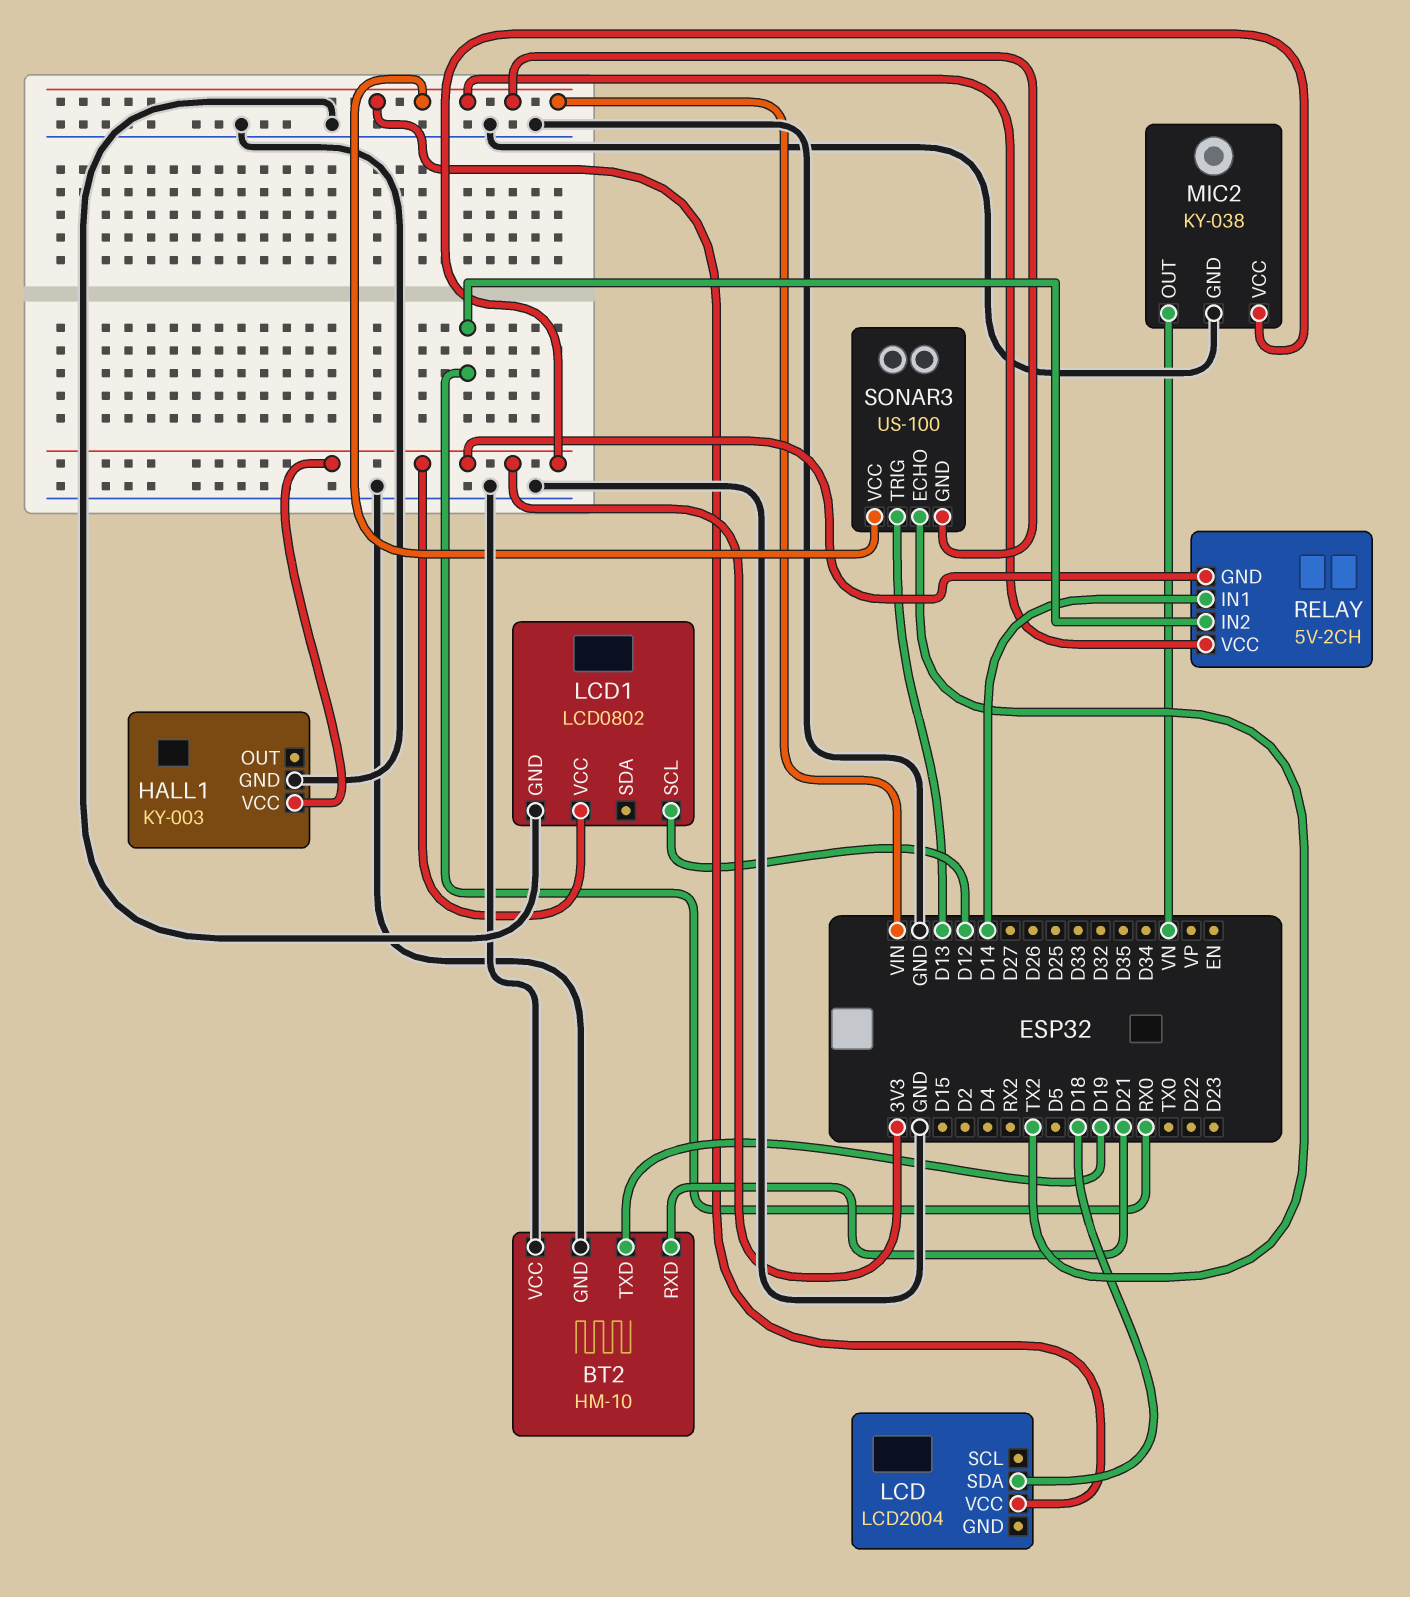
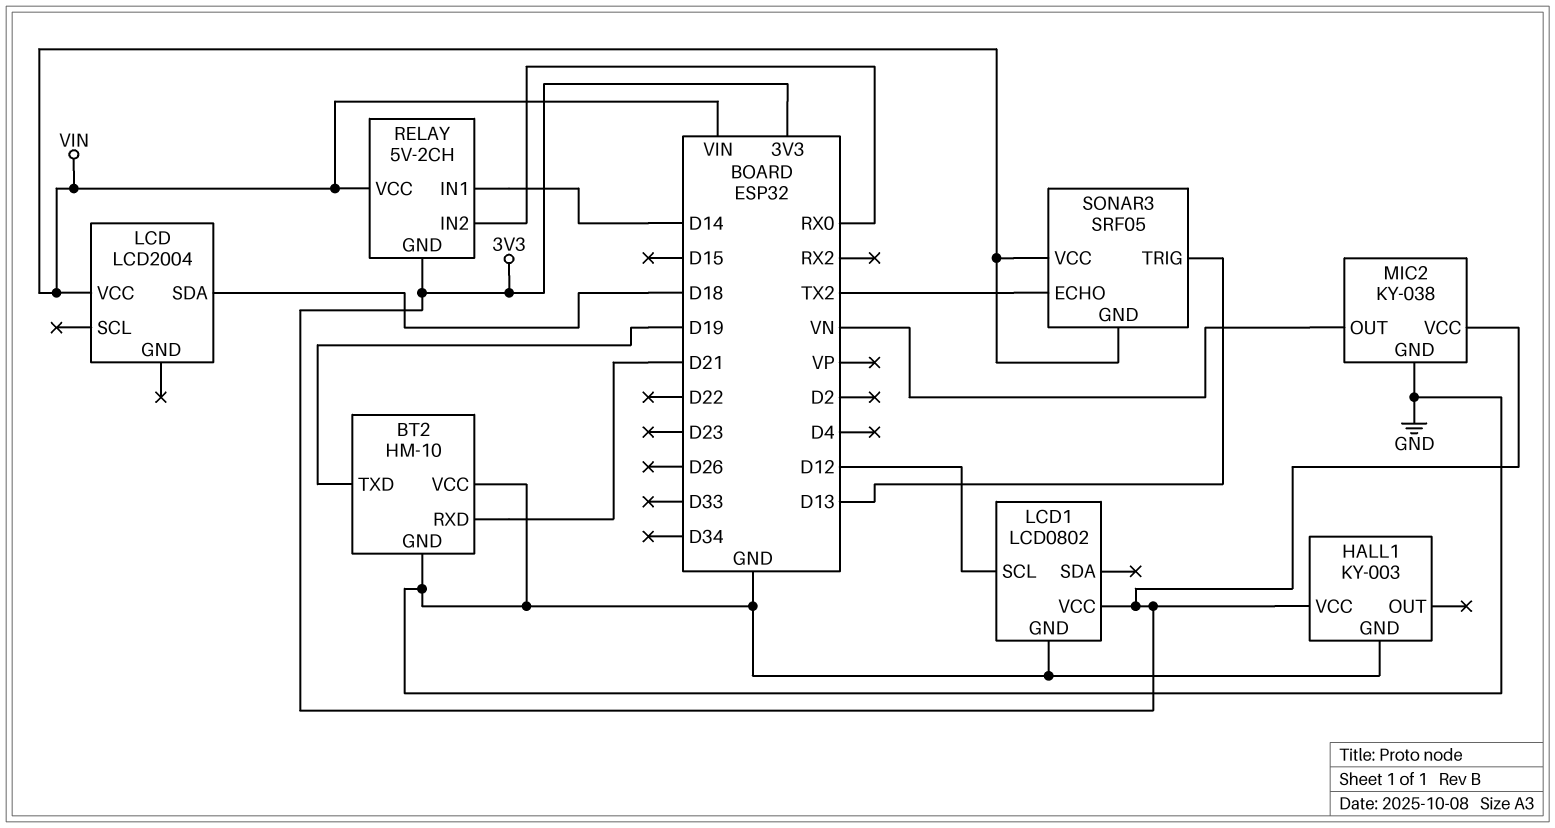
SONAR3: US-100 -> SRF05

